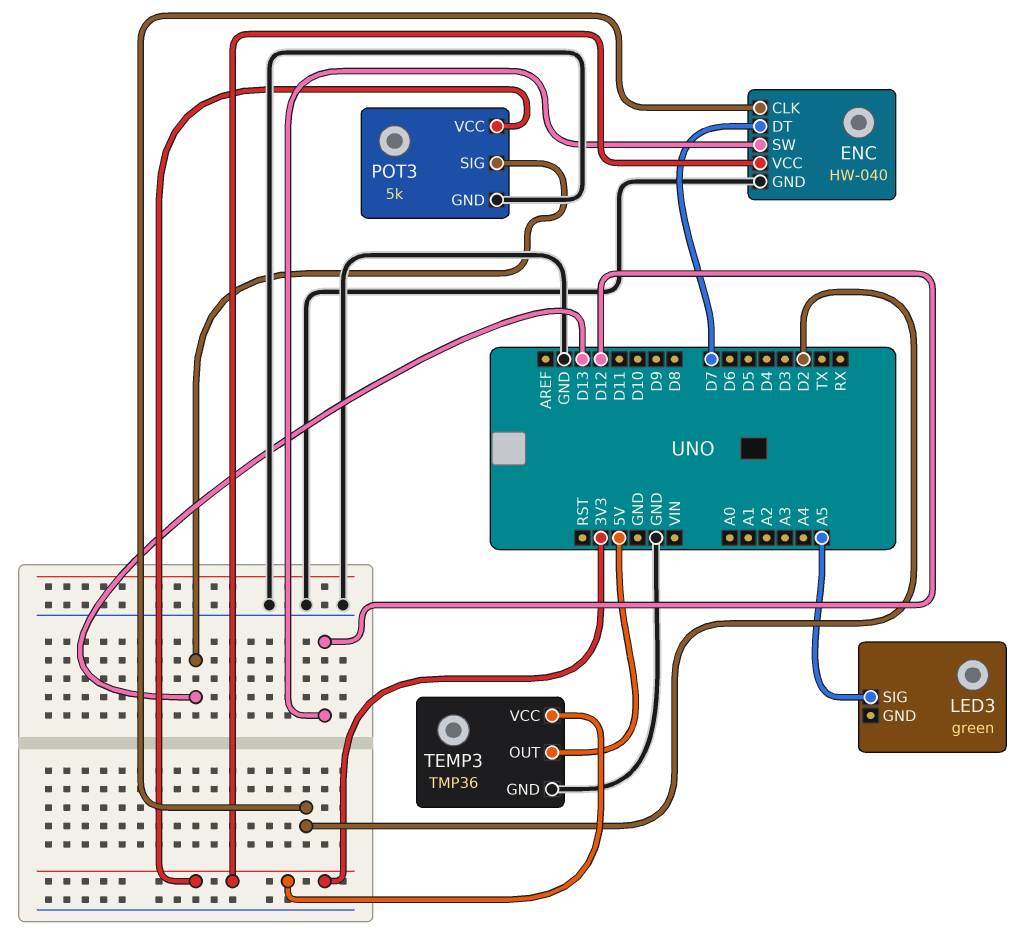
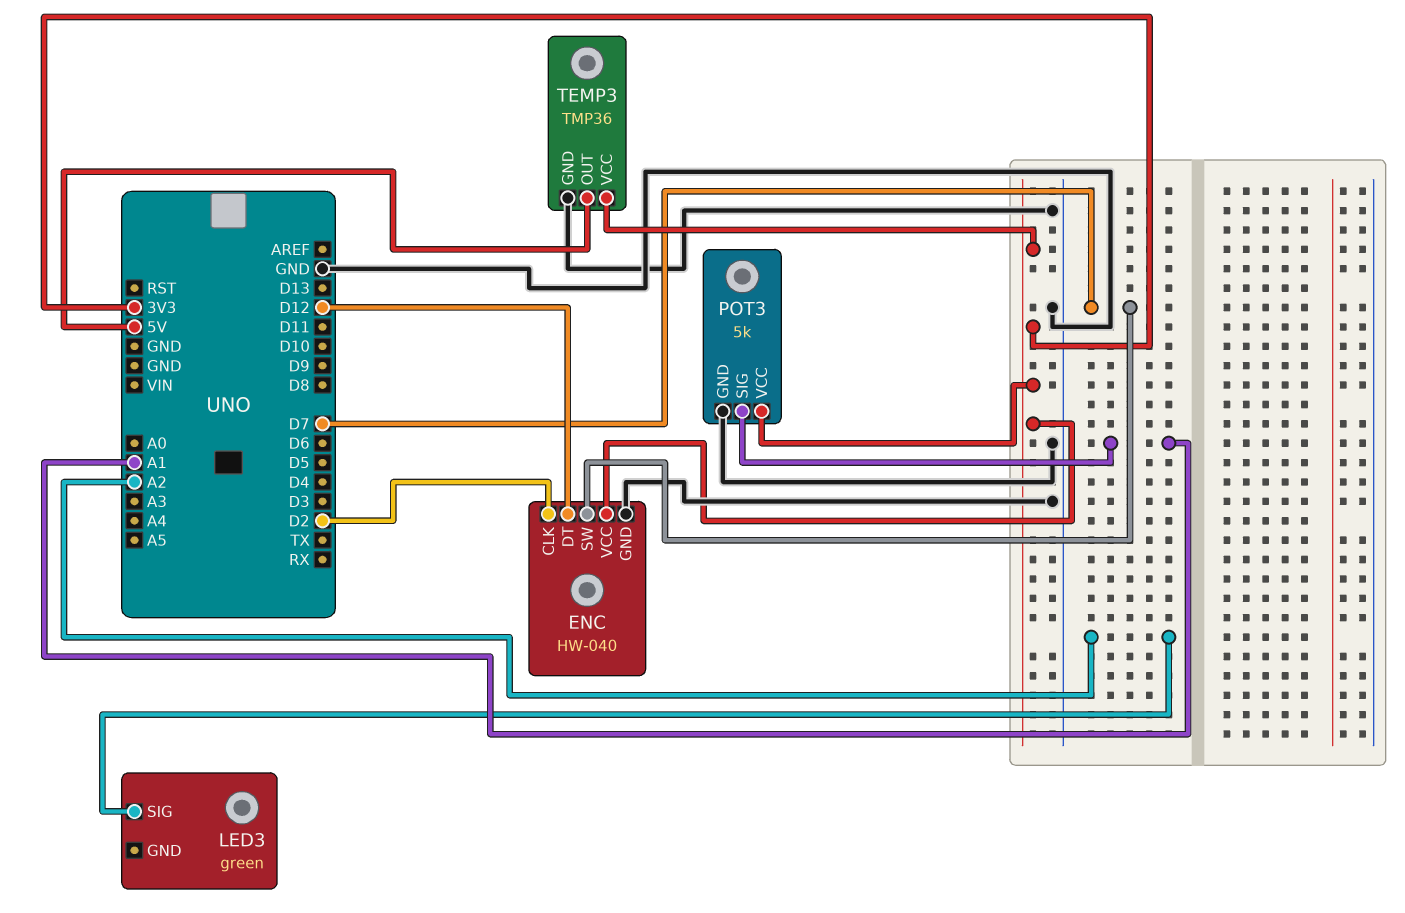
ENC pin DT: D7 -> D12
ENC pin SW: D12 -> D7
LED3 pin SIG: A5 -> A2
POT3 pin SIG: D13 -> A1

